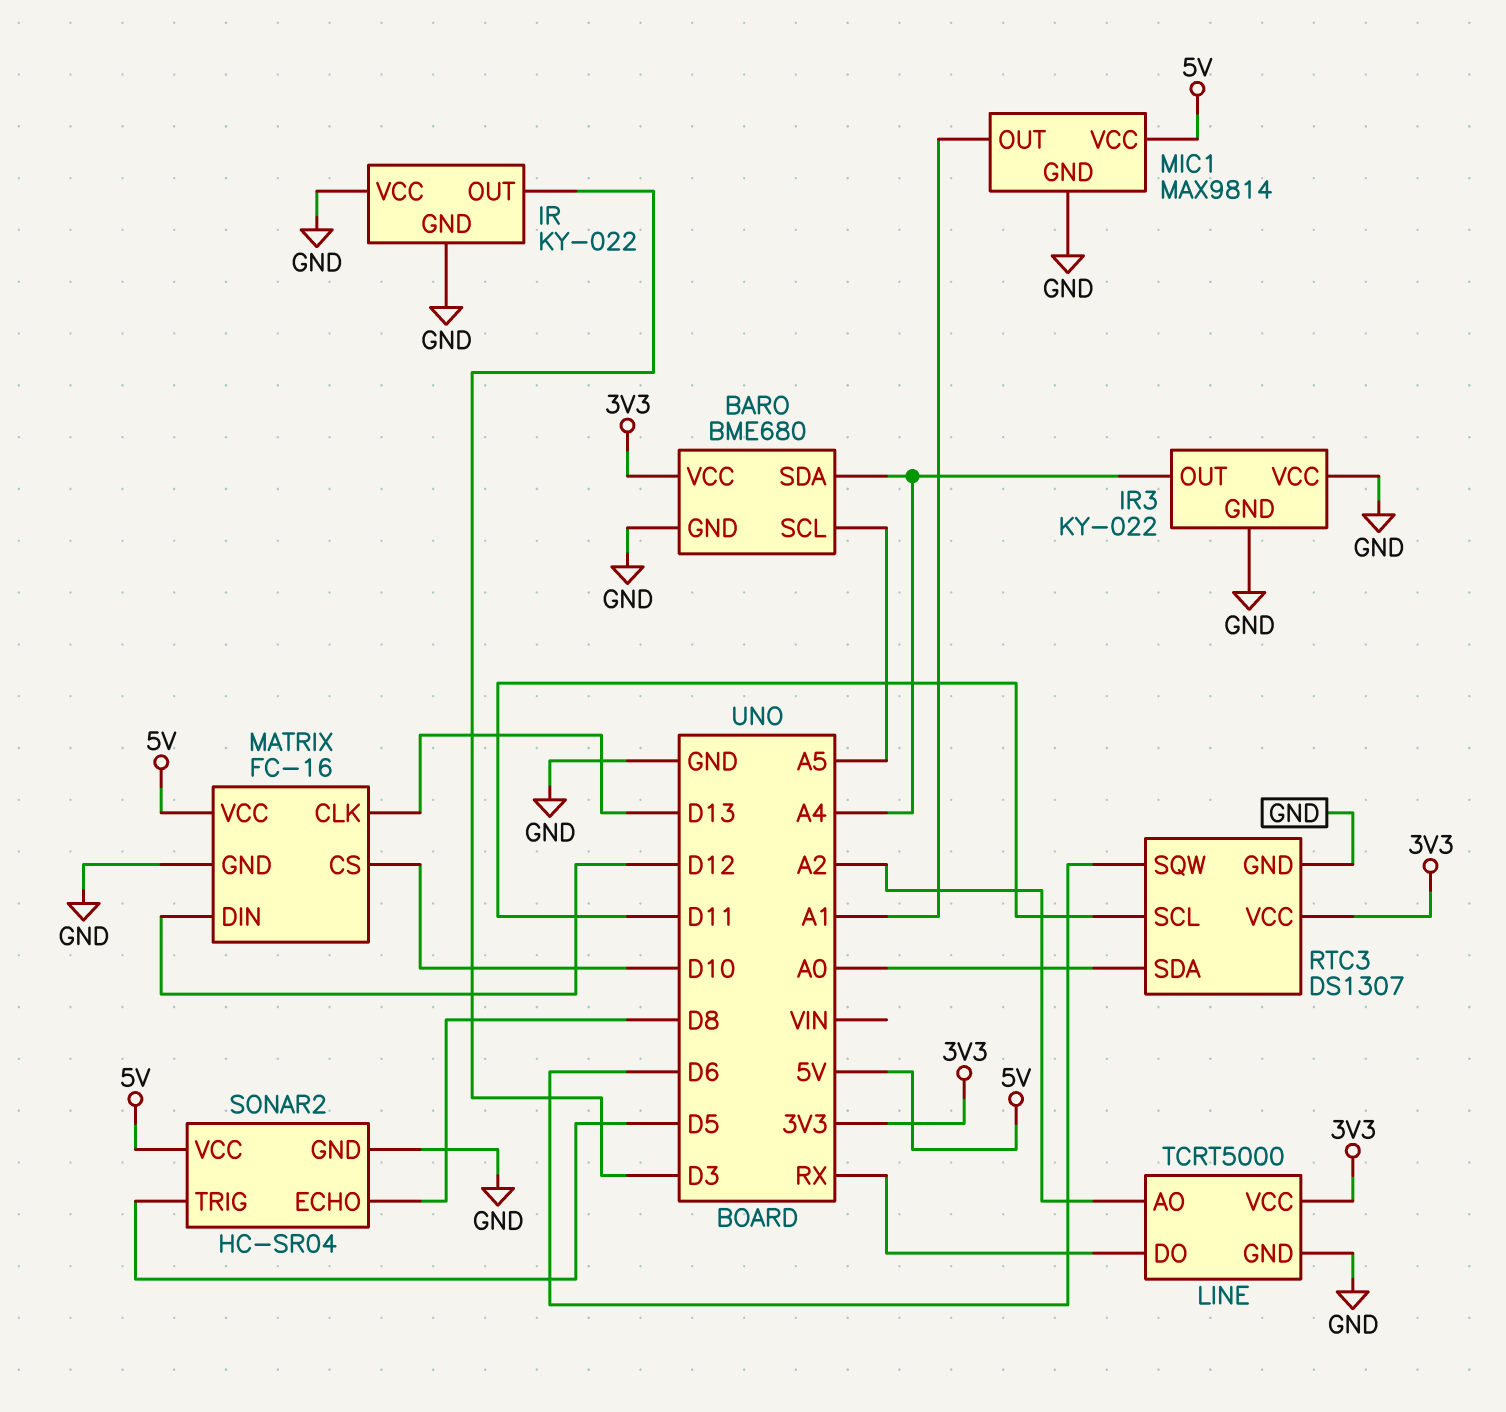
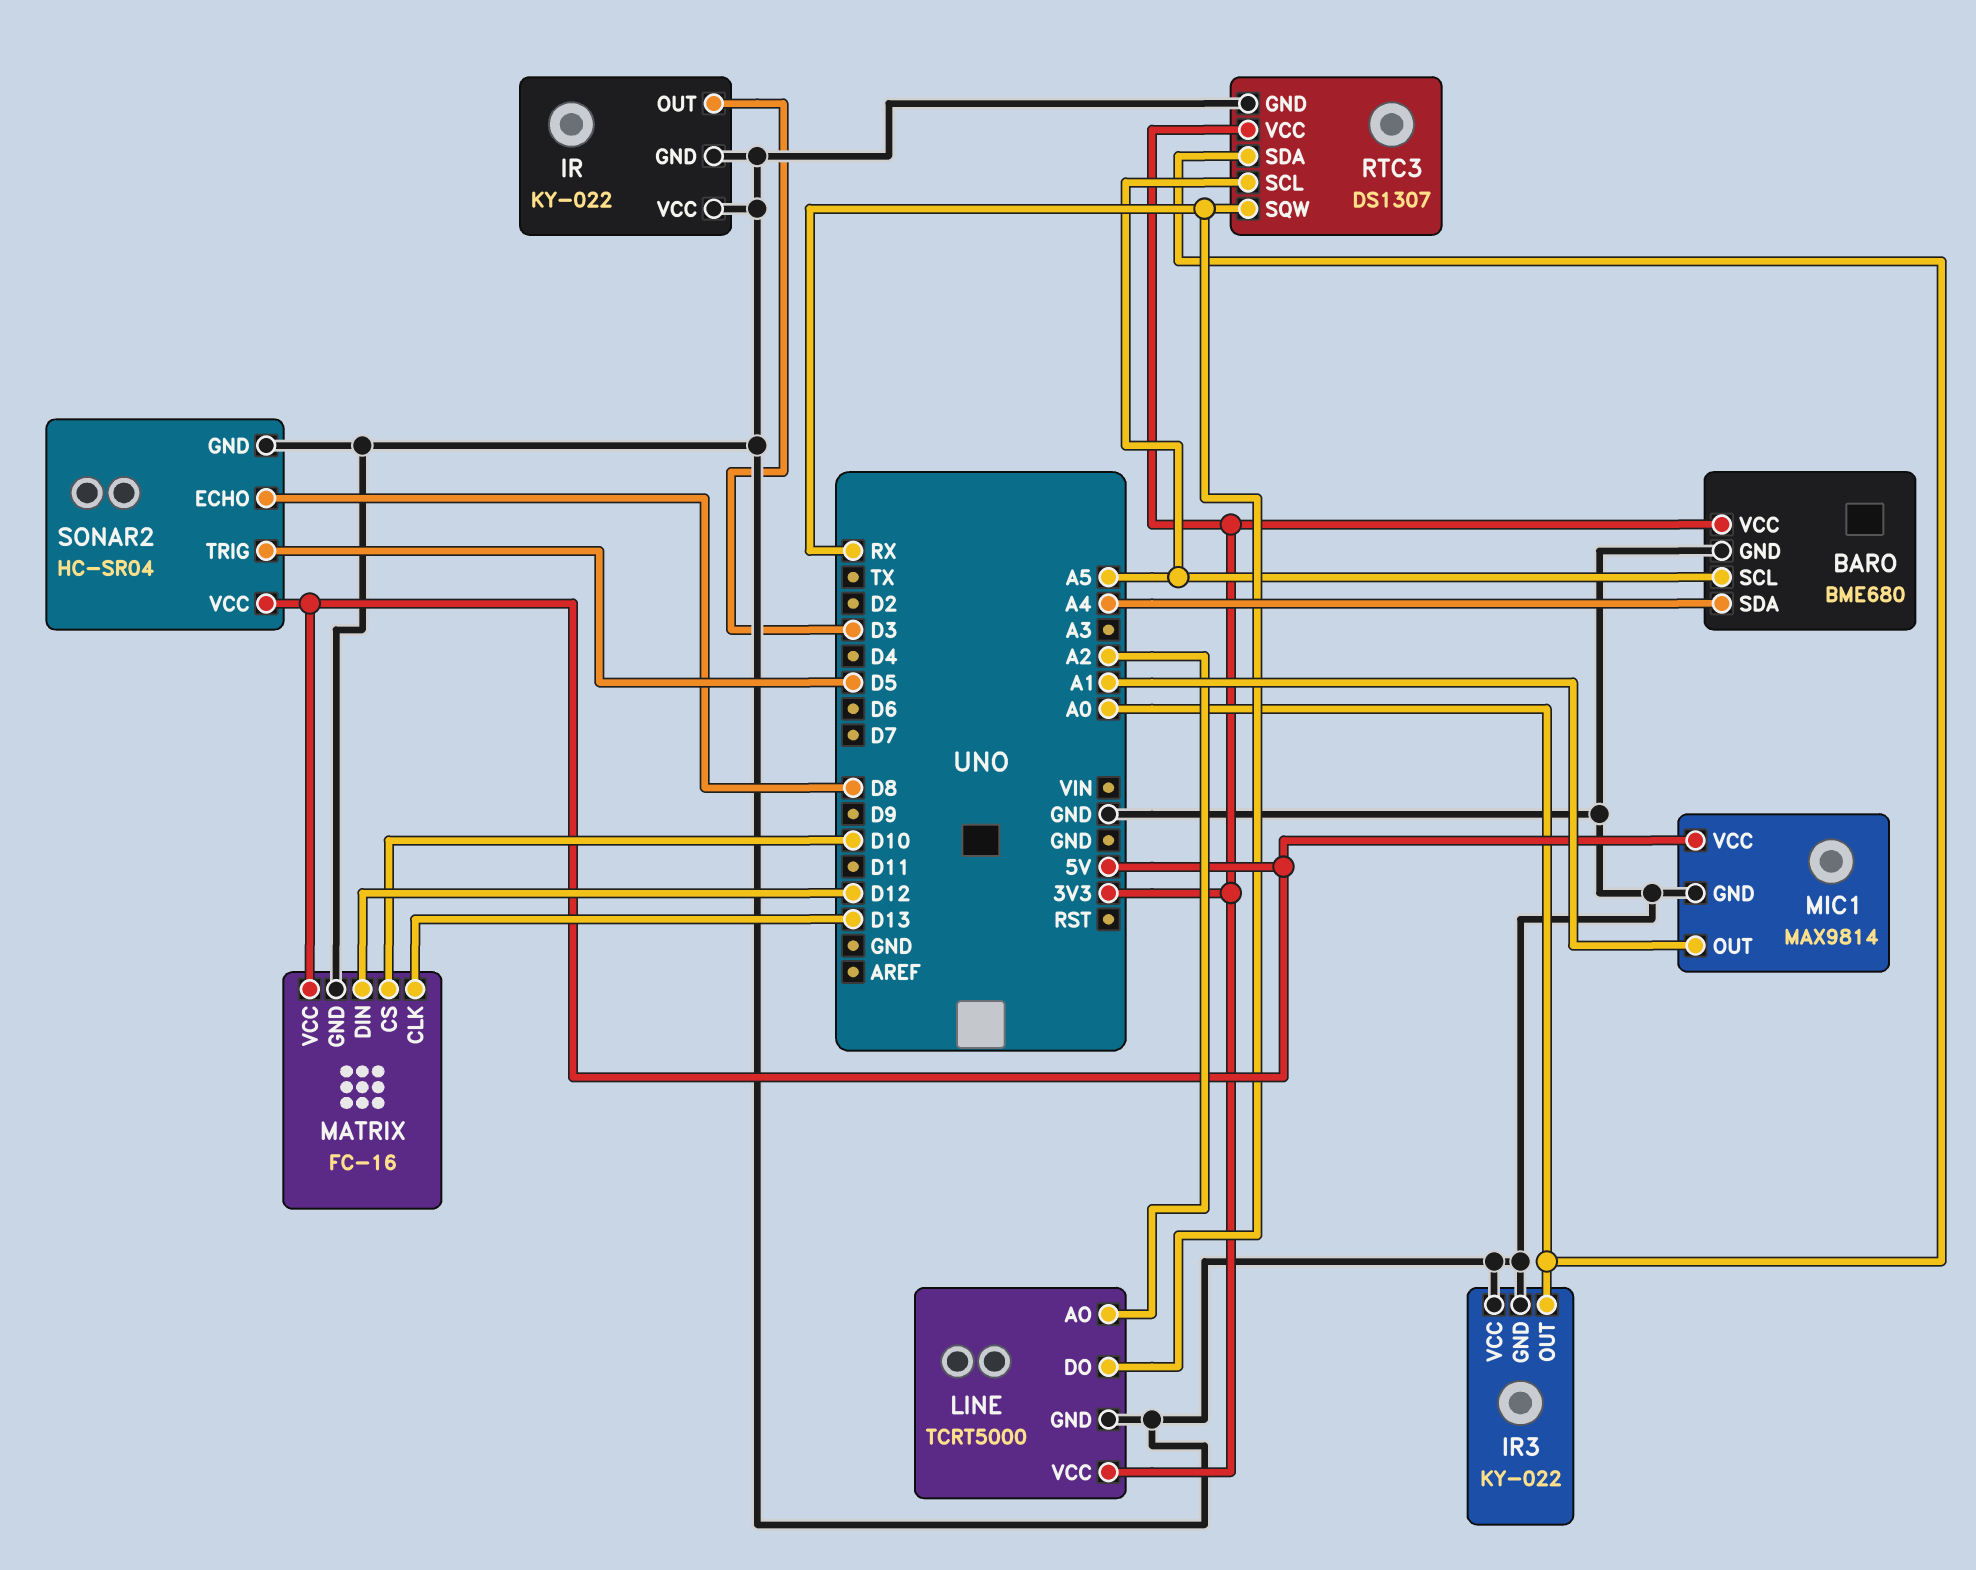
IR3 pin OUT: A4 -> A0
RTC3 pin SCL: D11 -> A5
RTC3 pin SQW: D6 -> RX

